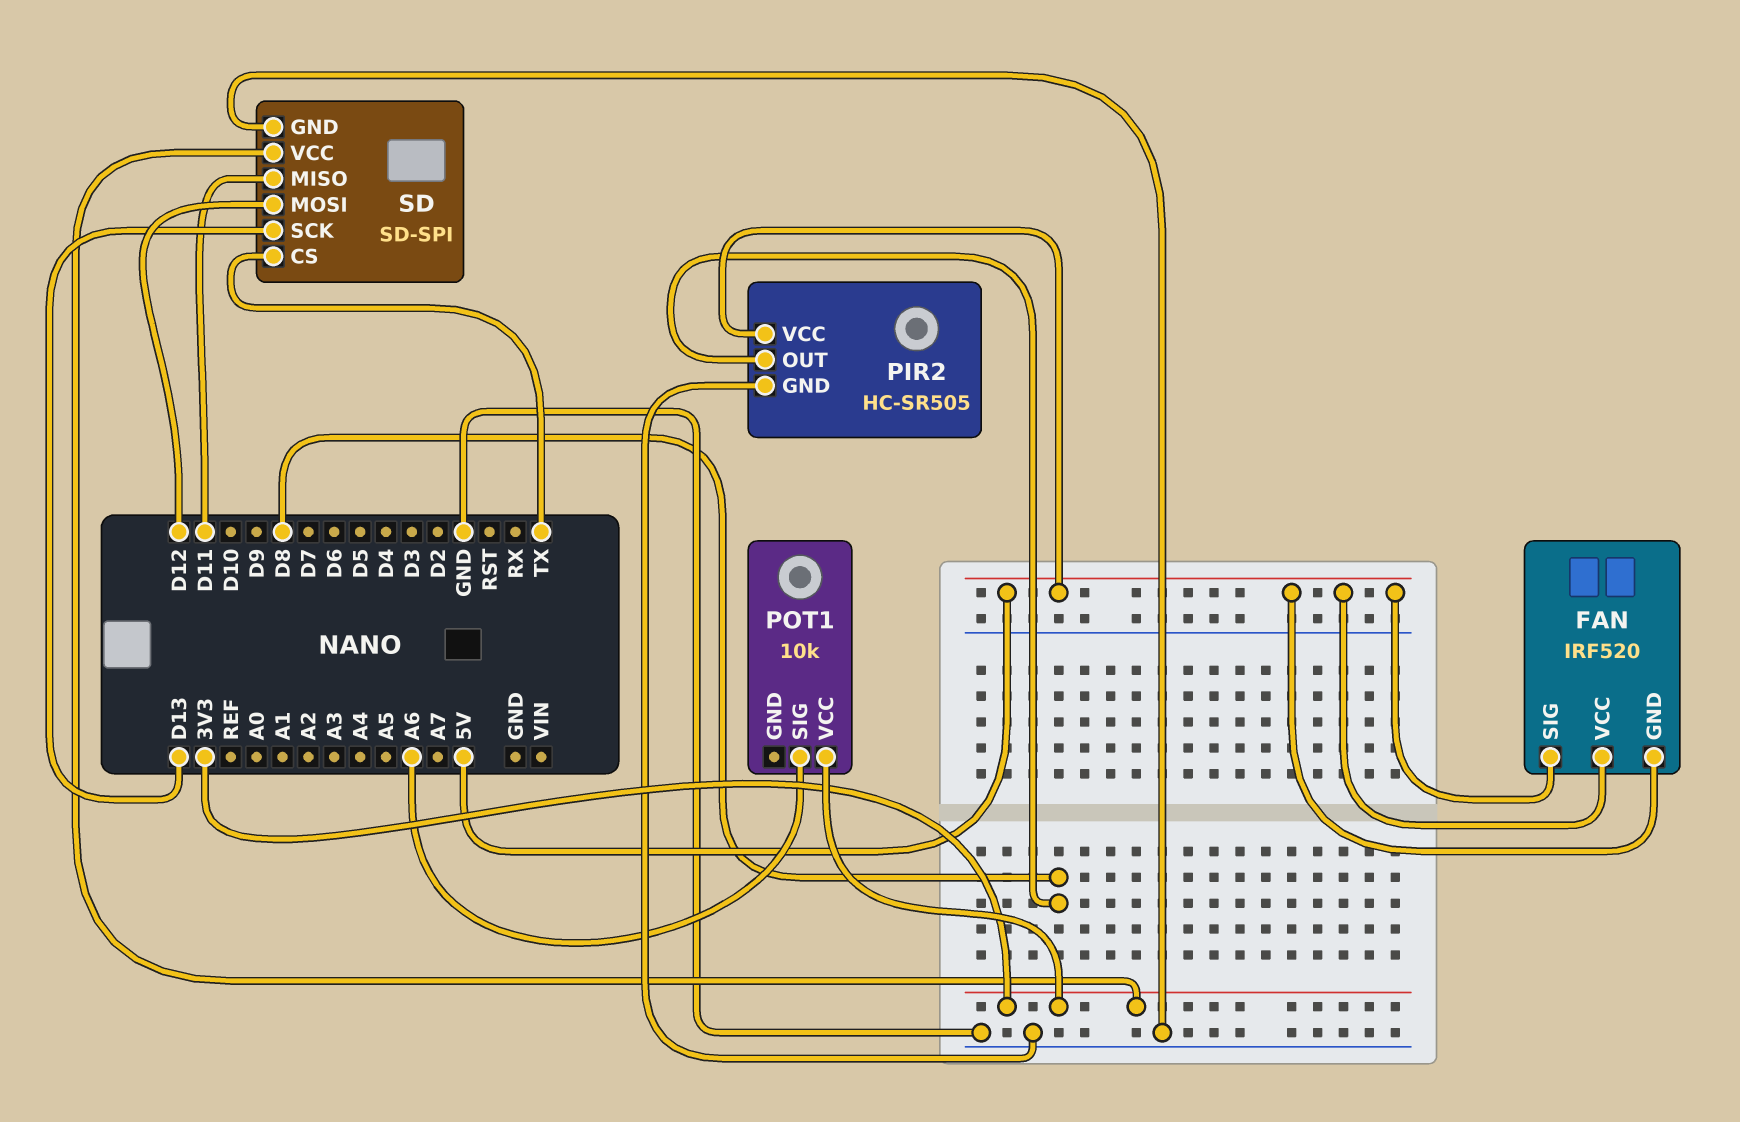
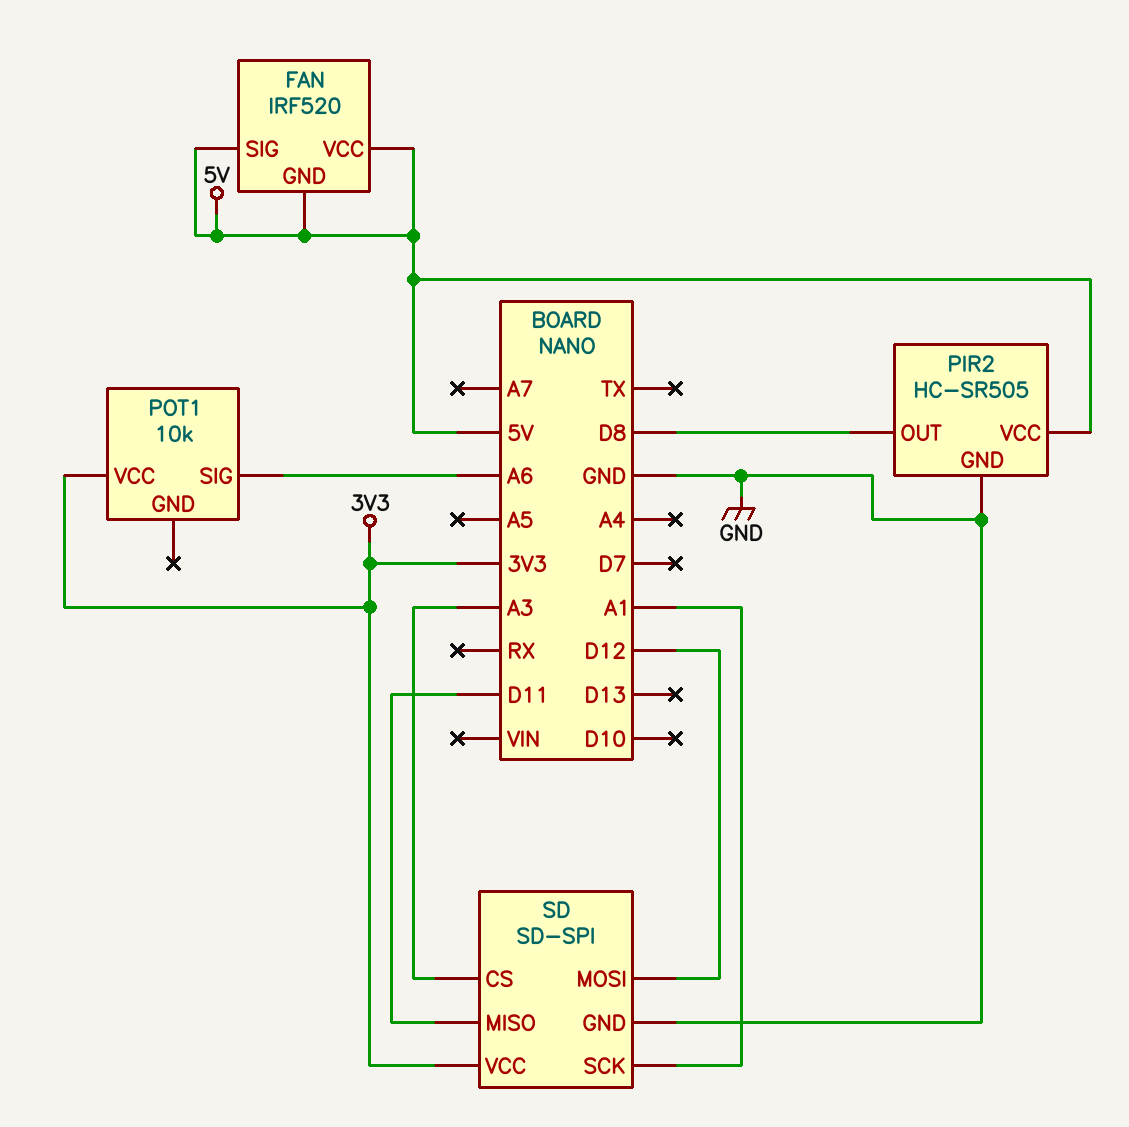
SD pin CS: TX -> A3
SD pin SCK: D13 -> A1

